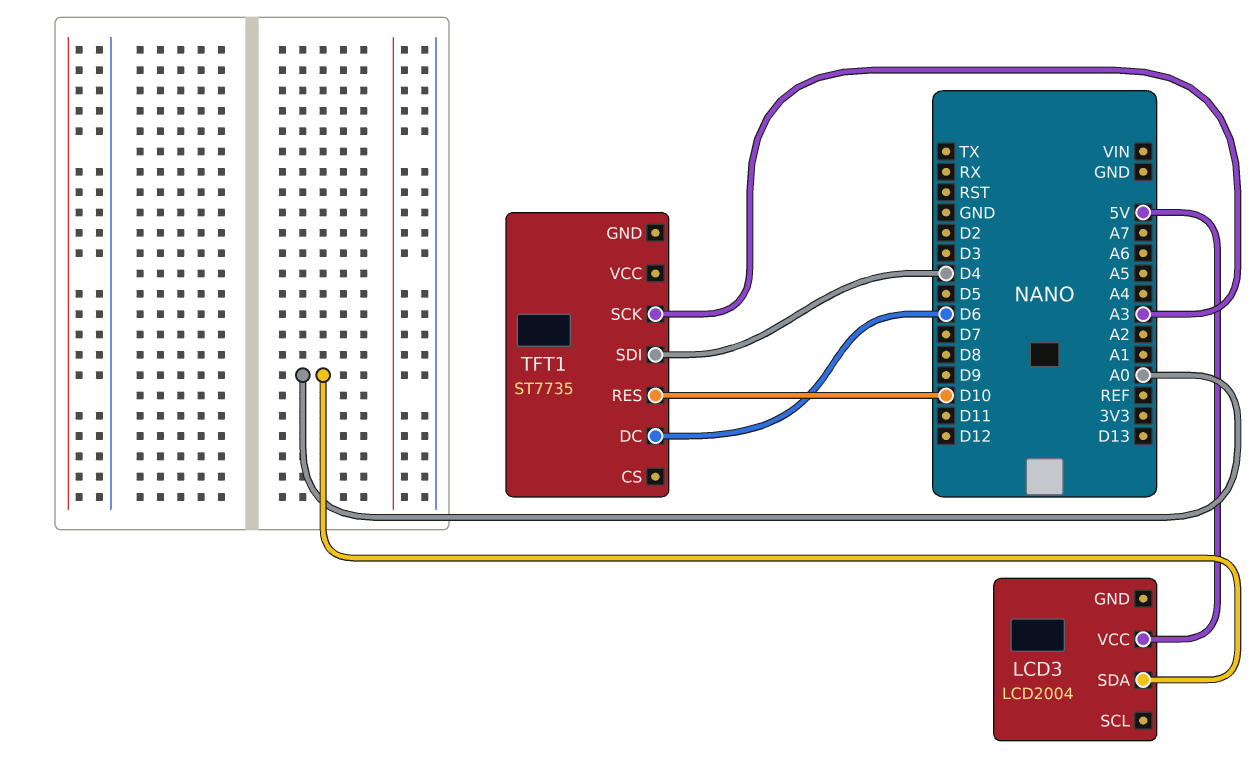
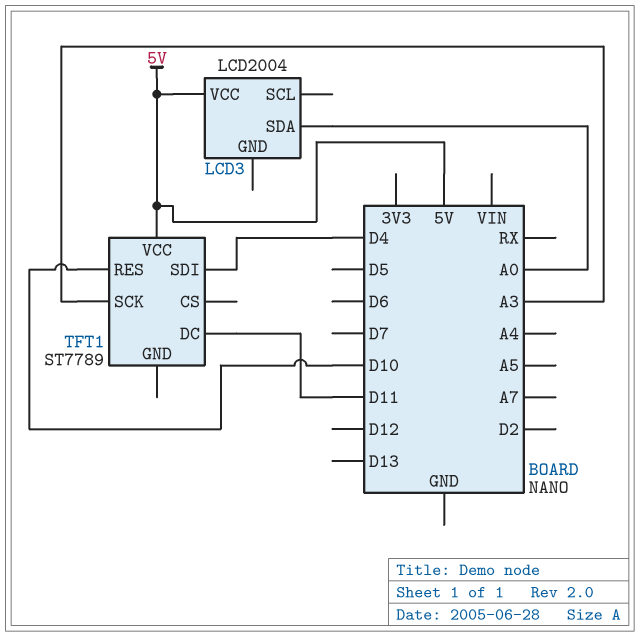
TFT1: ST7735 -> ST7789
TFT1 pin DC: D6 -> D11
TFT1 pin VCC: none -> 5V

